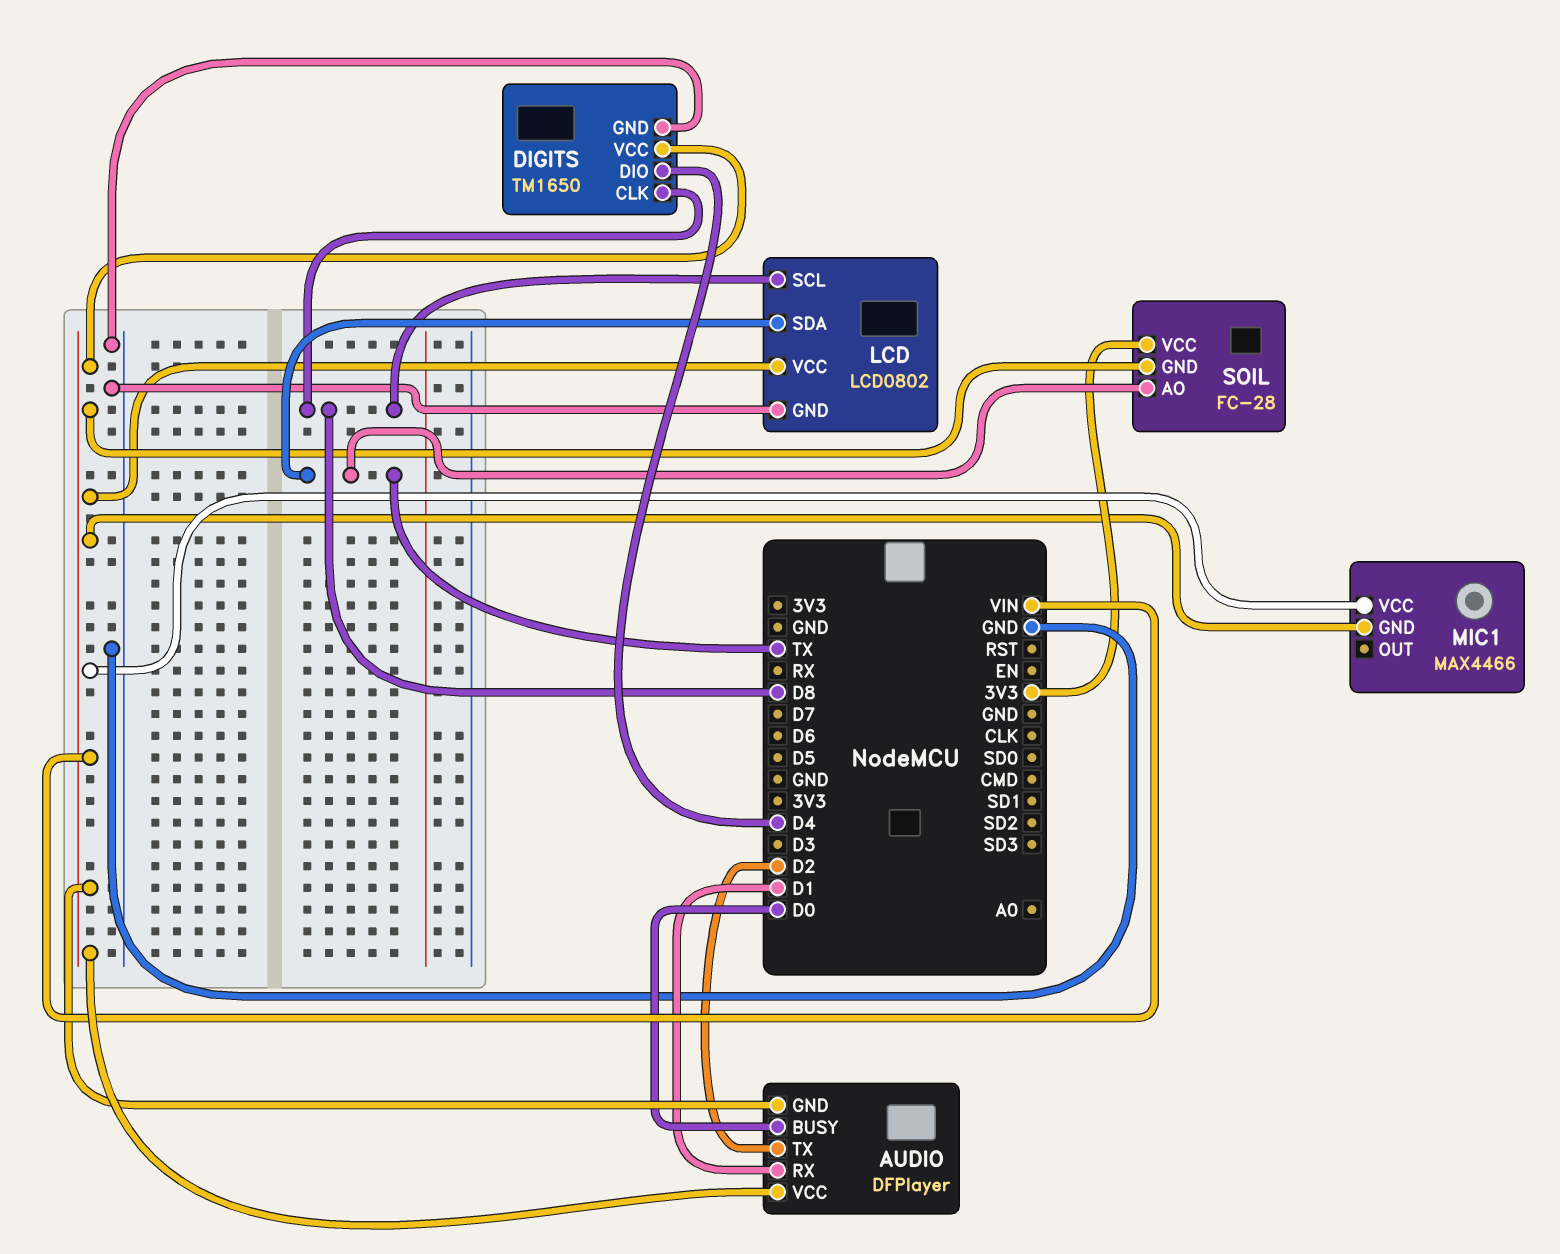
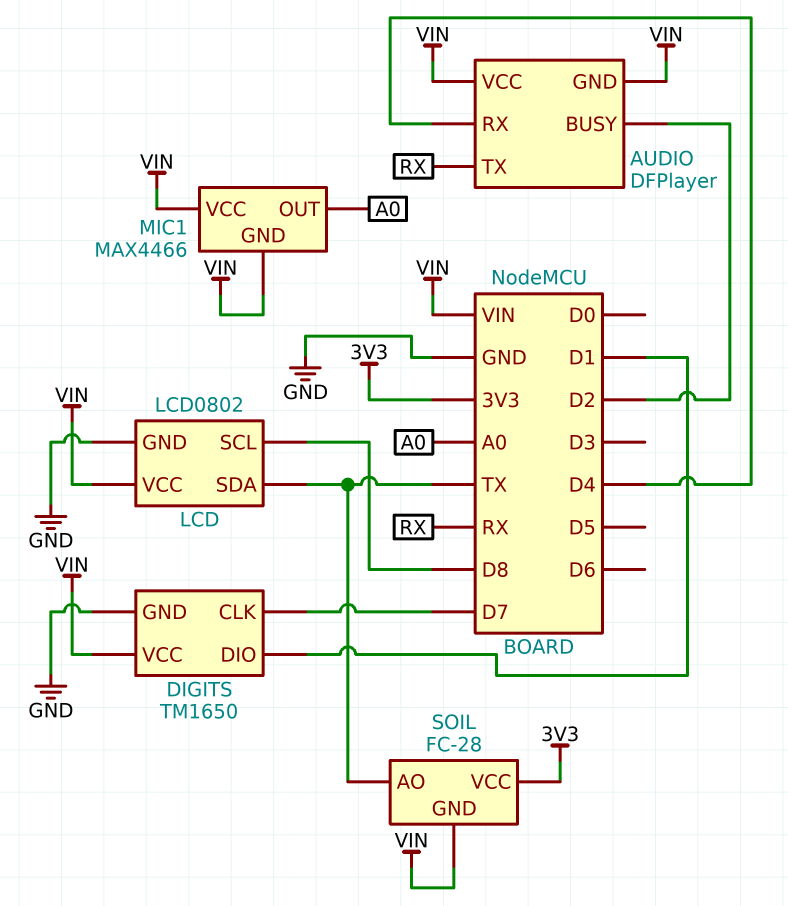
AUDIO pin BUSY: D0 -> D2
AUDIO pin RX: D1 -> D4
AUDIO pin TX: D2 -> RX
DIGITS pin CLK: D8 -> D7
DIGITS pin DIO: D4 -> D1
MIC1 pin OUT: none -> A0

